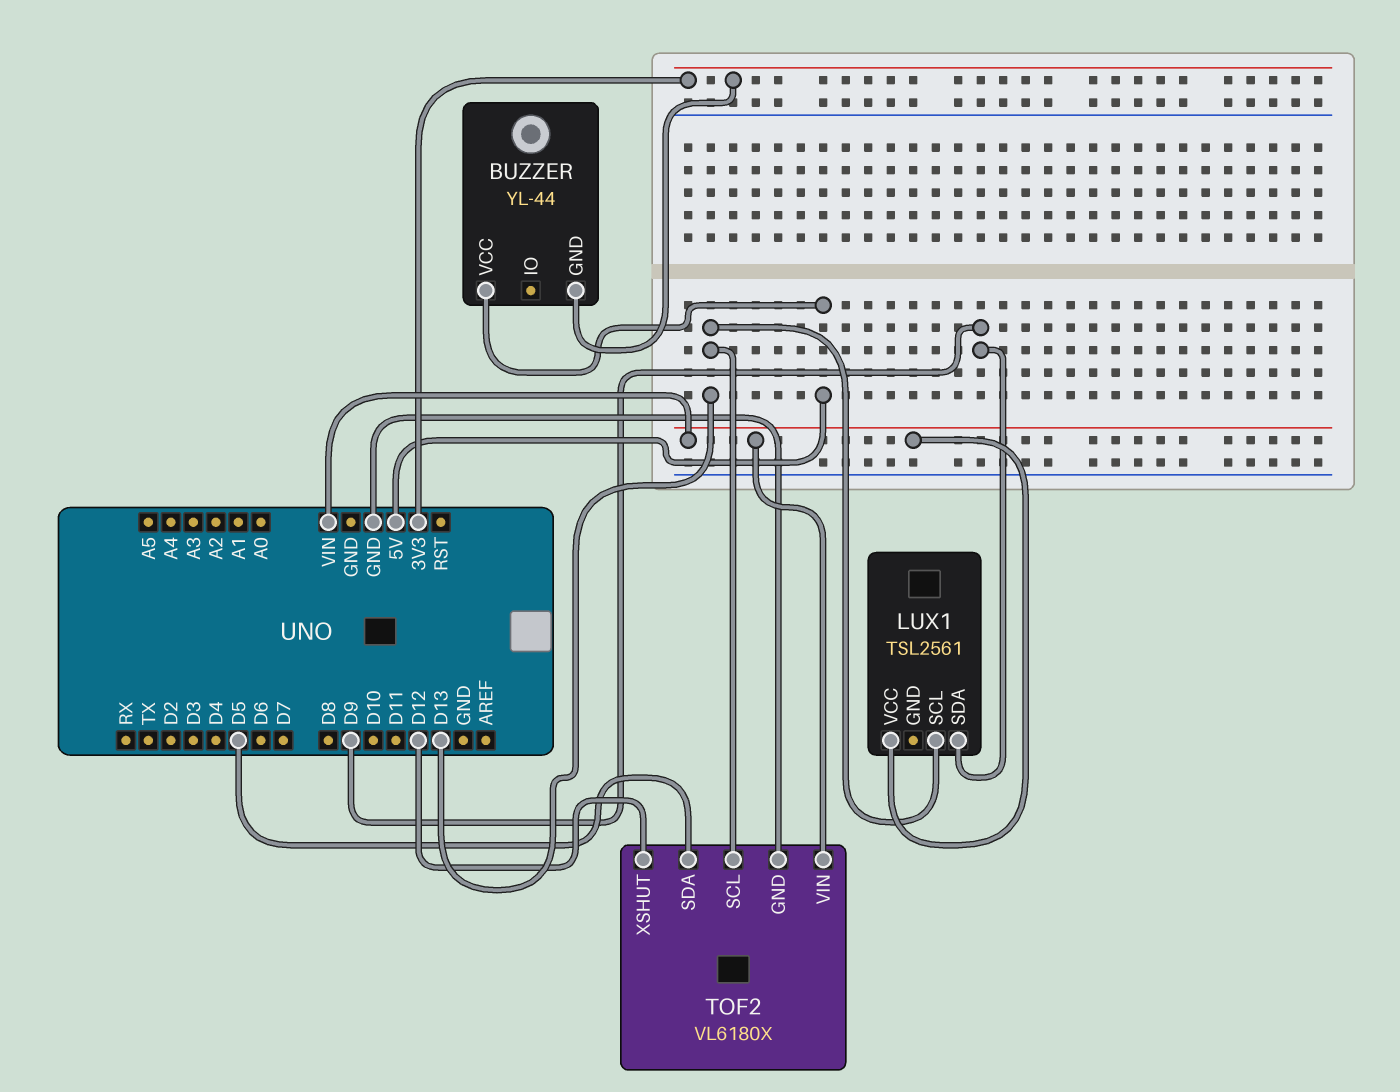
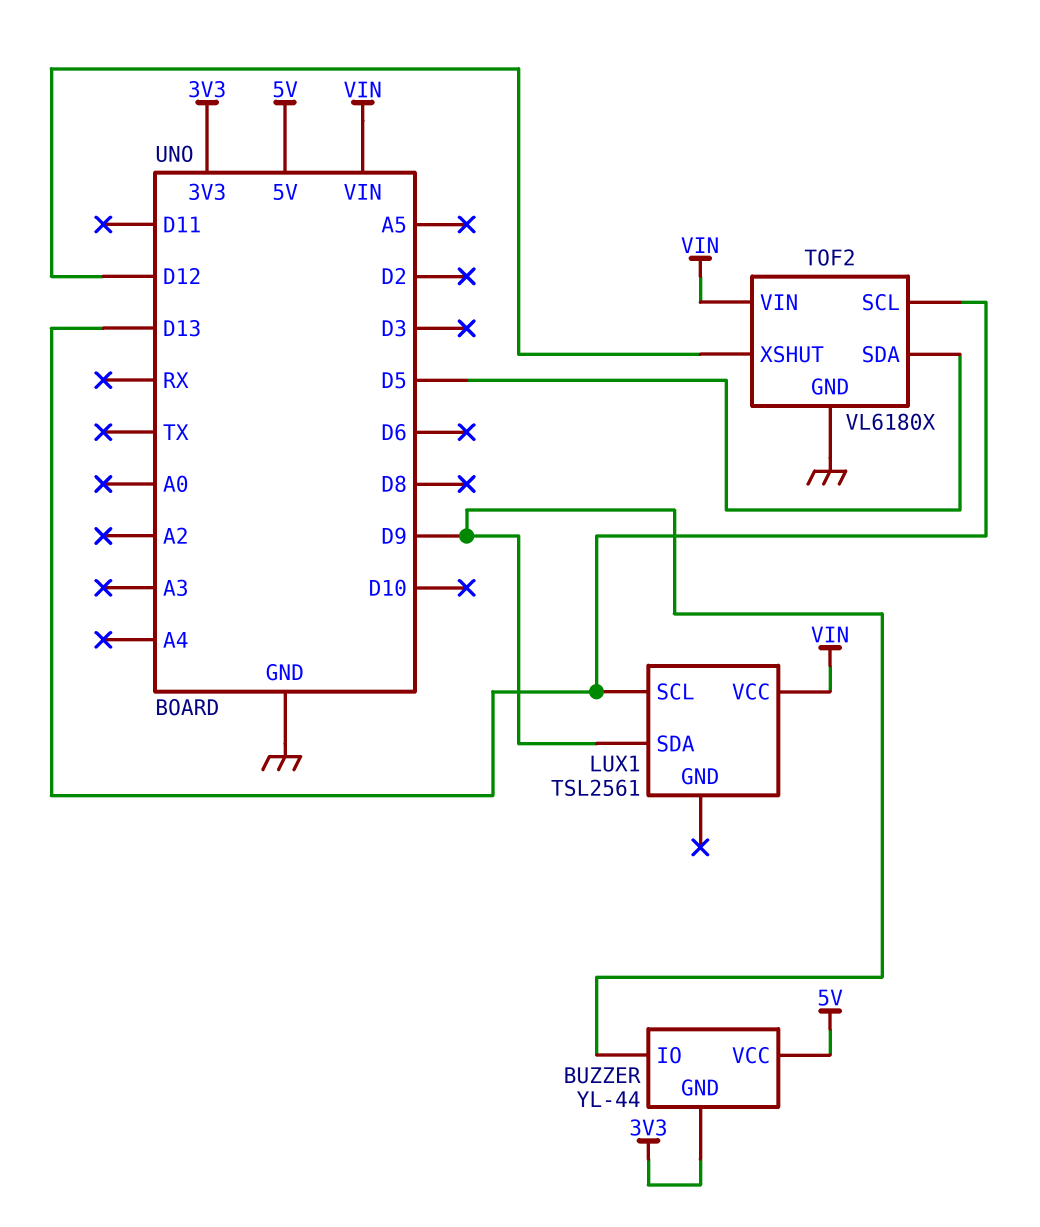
BUZZER pin IO: none -> D9

